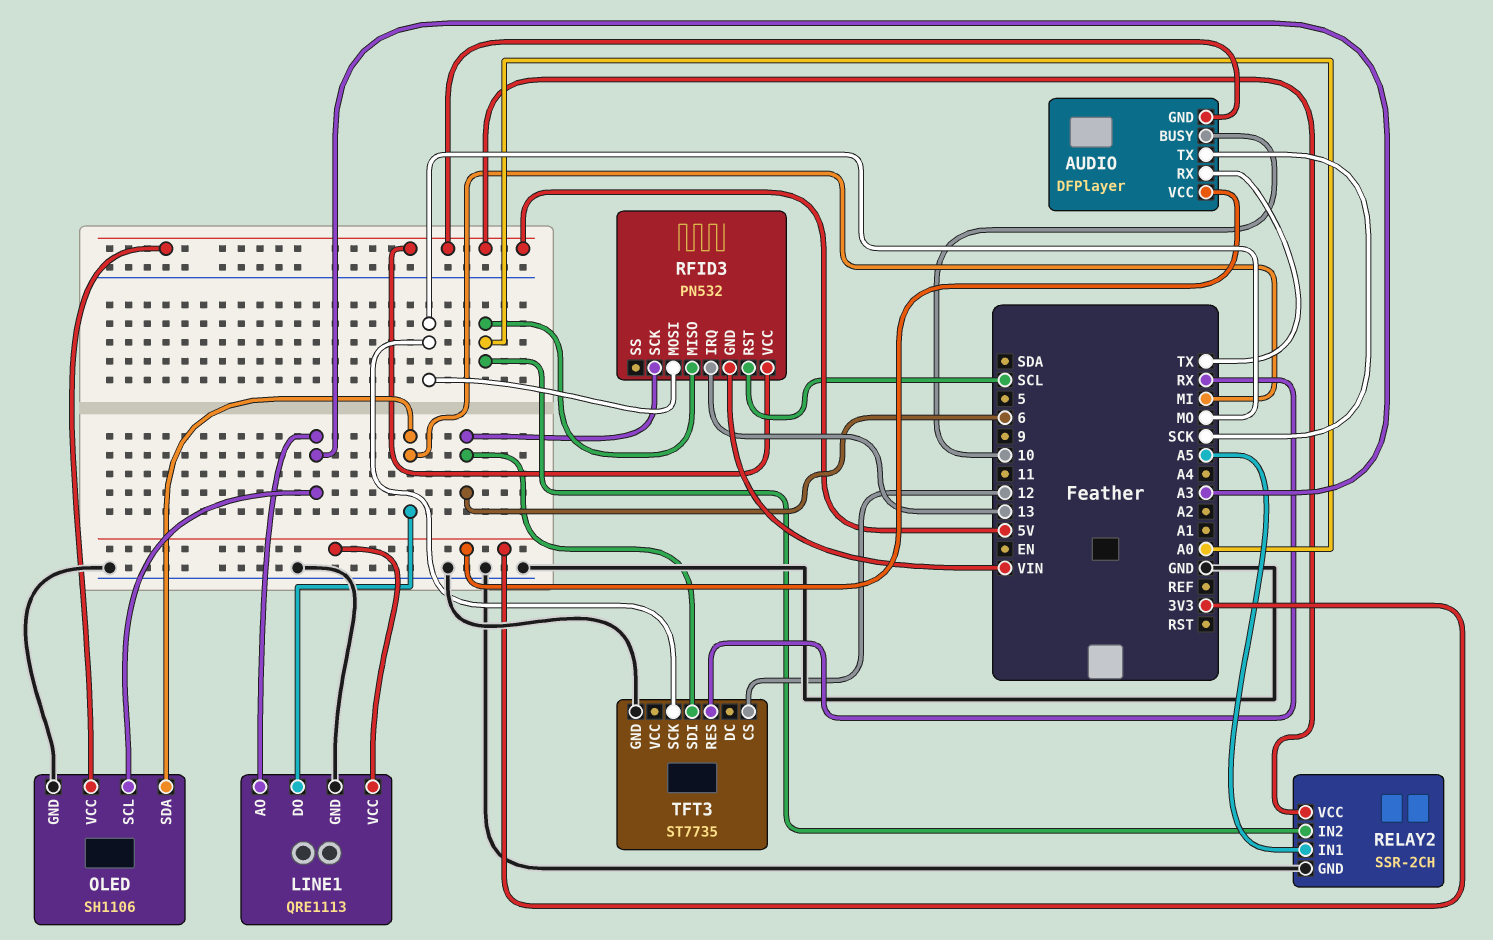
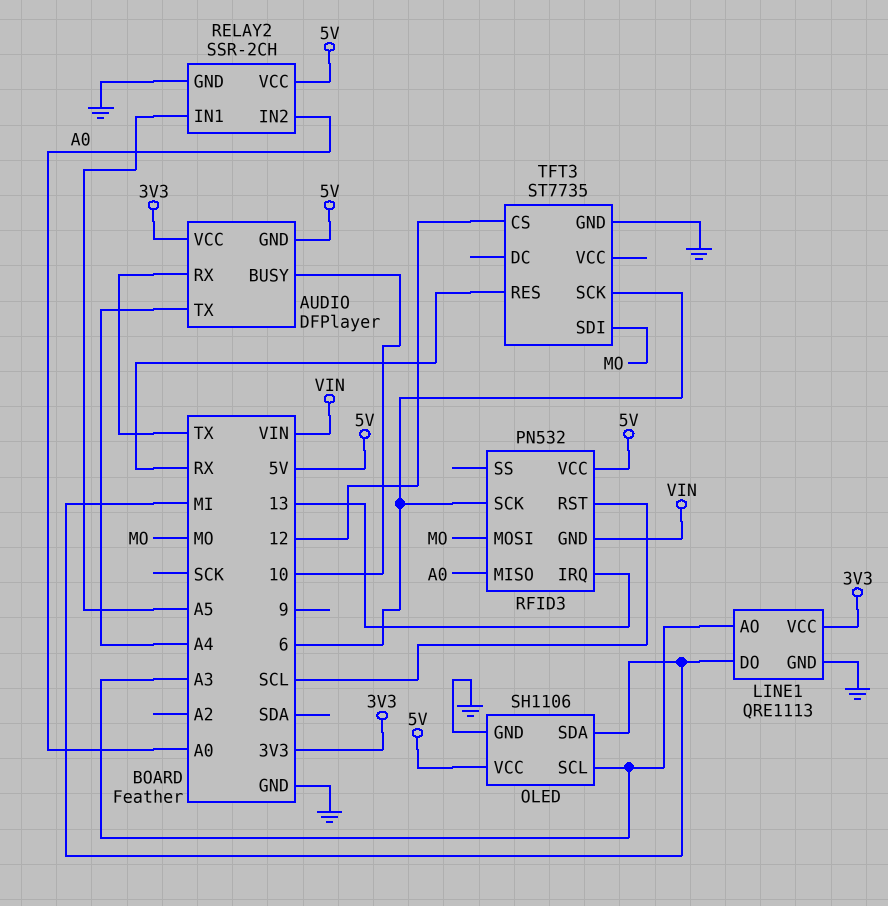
AUDIO pin TX: SCK -> A4
TFT3 pin SCK: MO -> 6
TFT3 pin SDI: 6 -> MO

